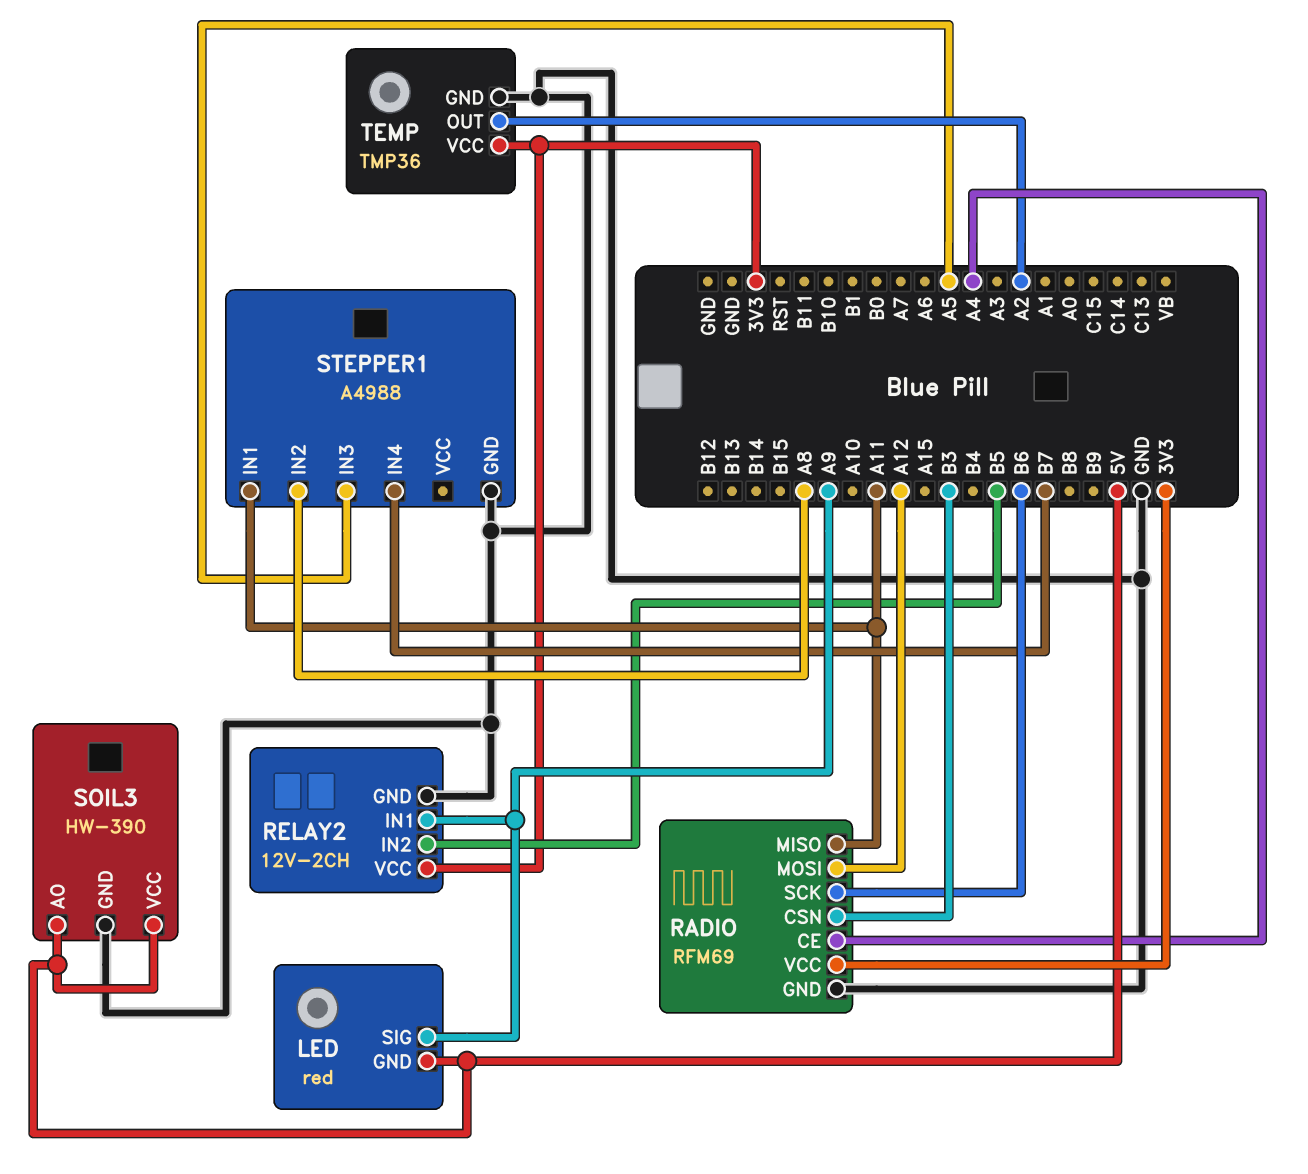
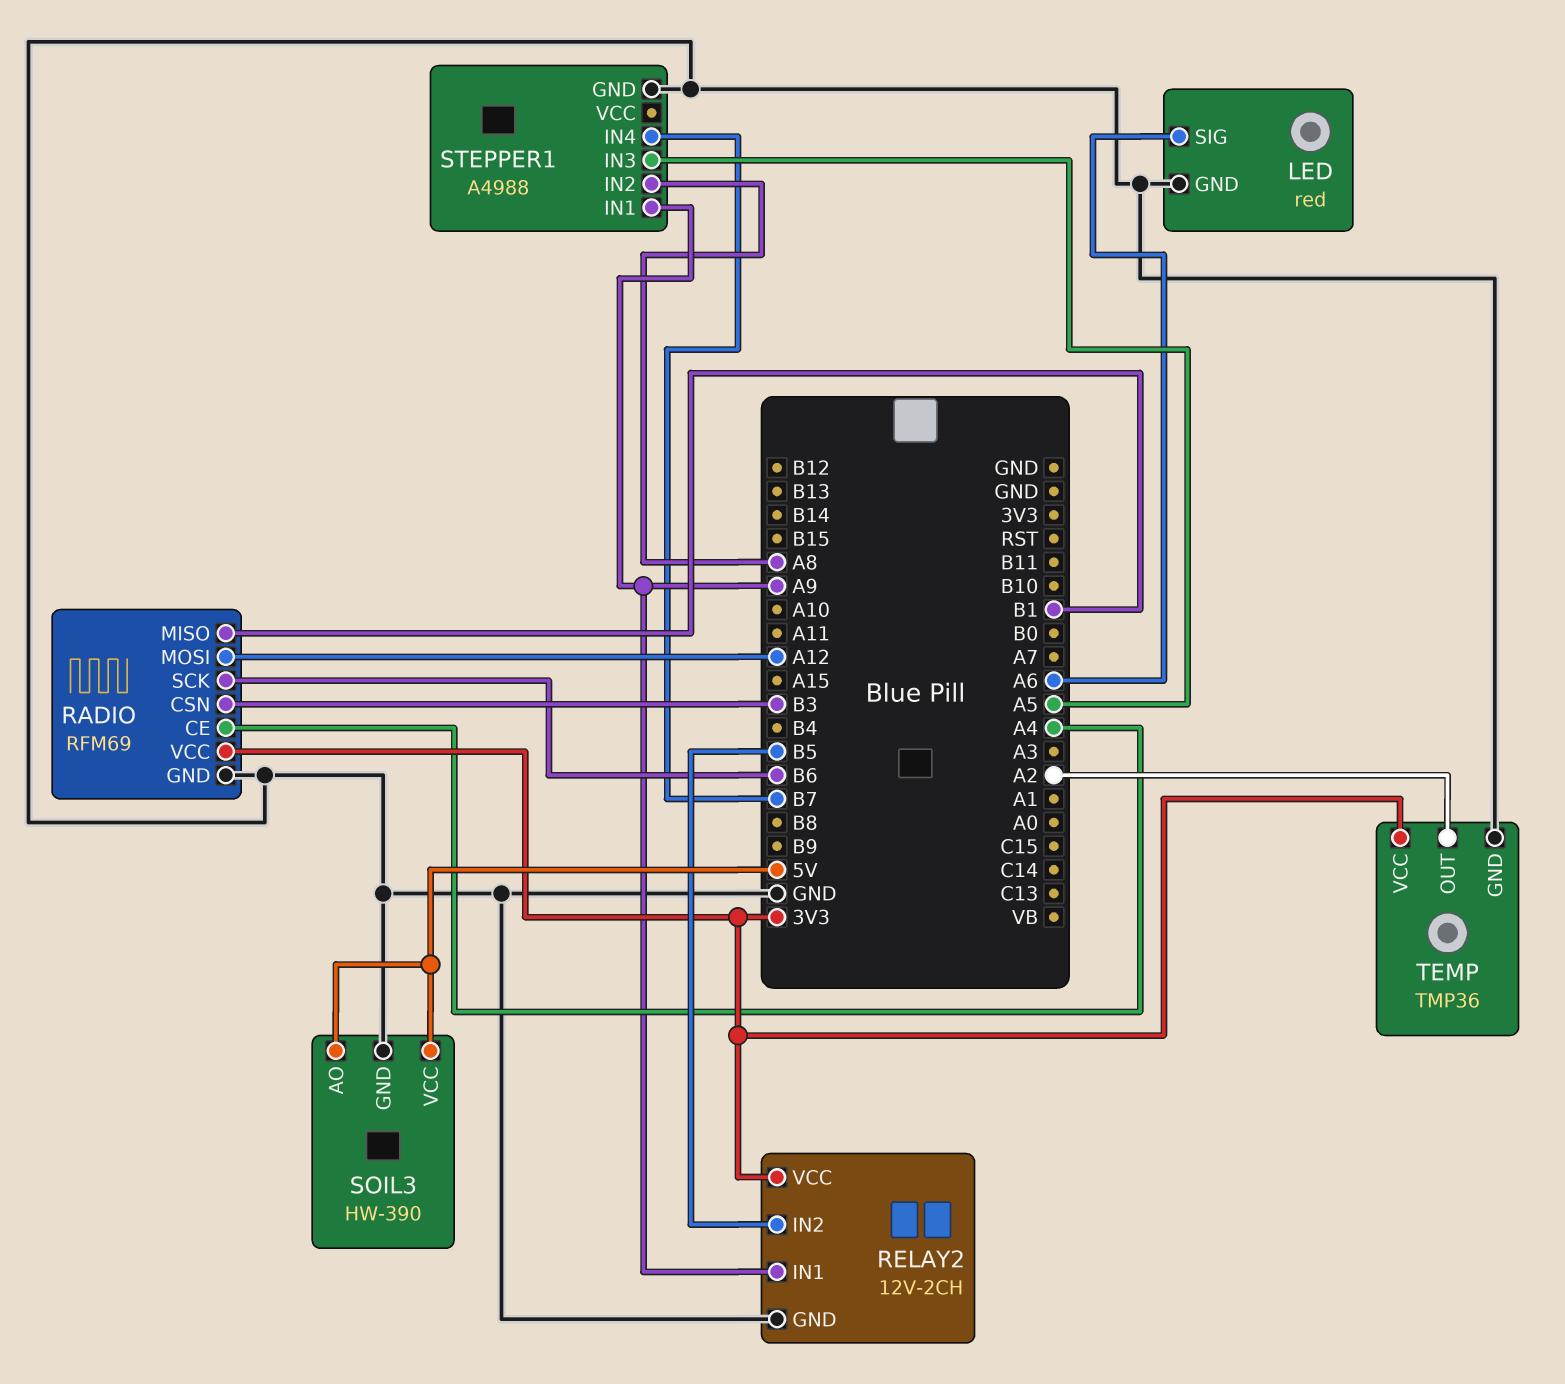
LED pin GND: 5V -> GND
LED pin SIG: A9 -> A6
RADIO pin MISO: A11 -> B1
STEPPER1 pin IN1: A11 -> A9

